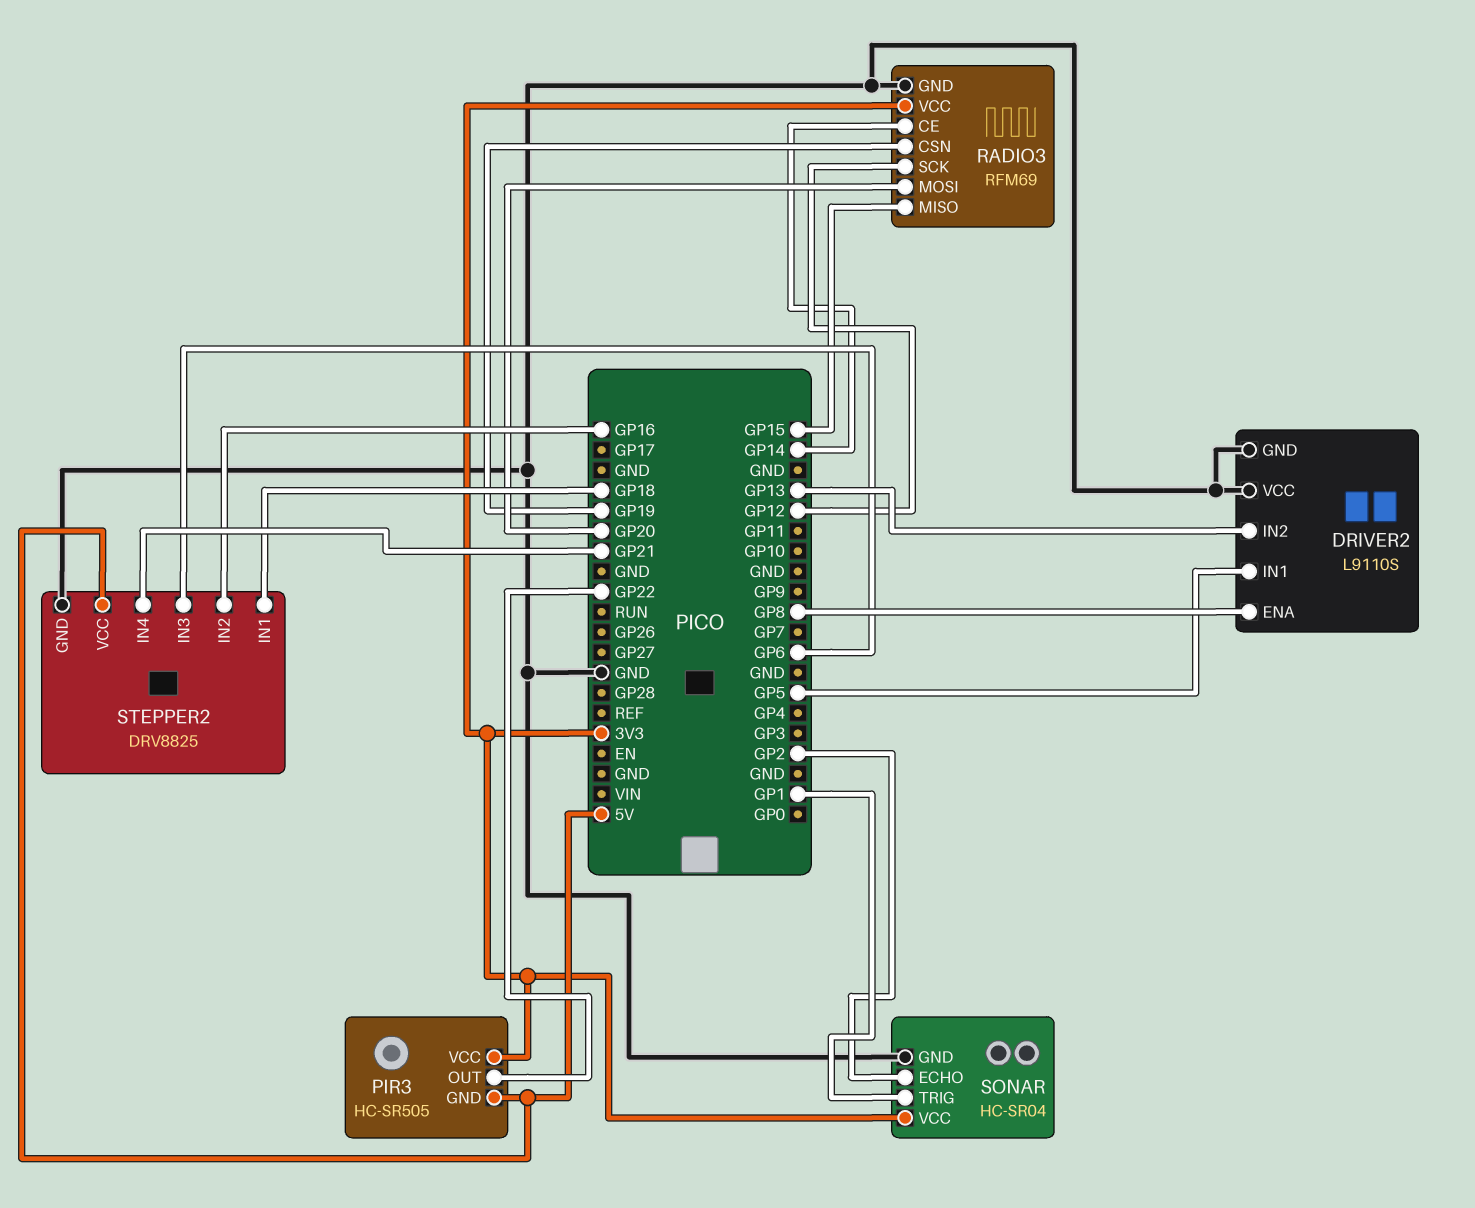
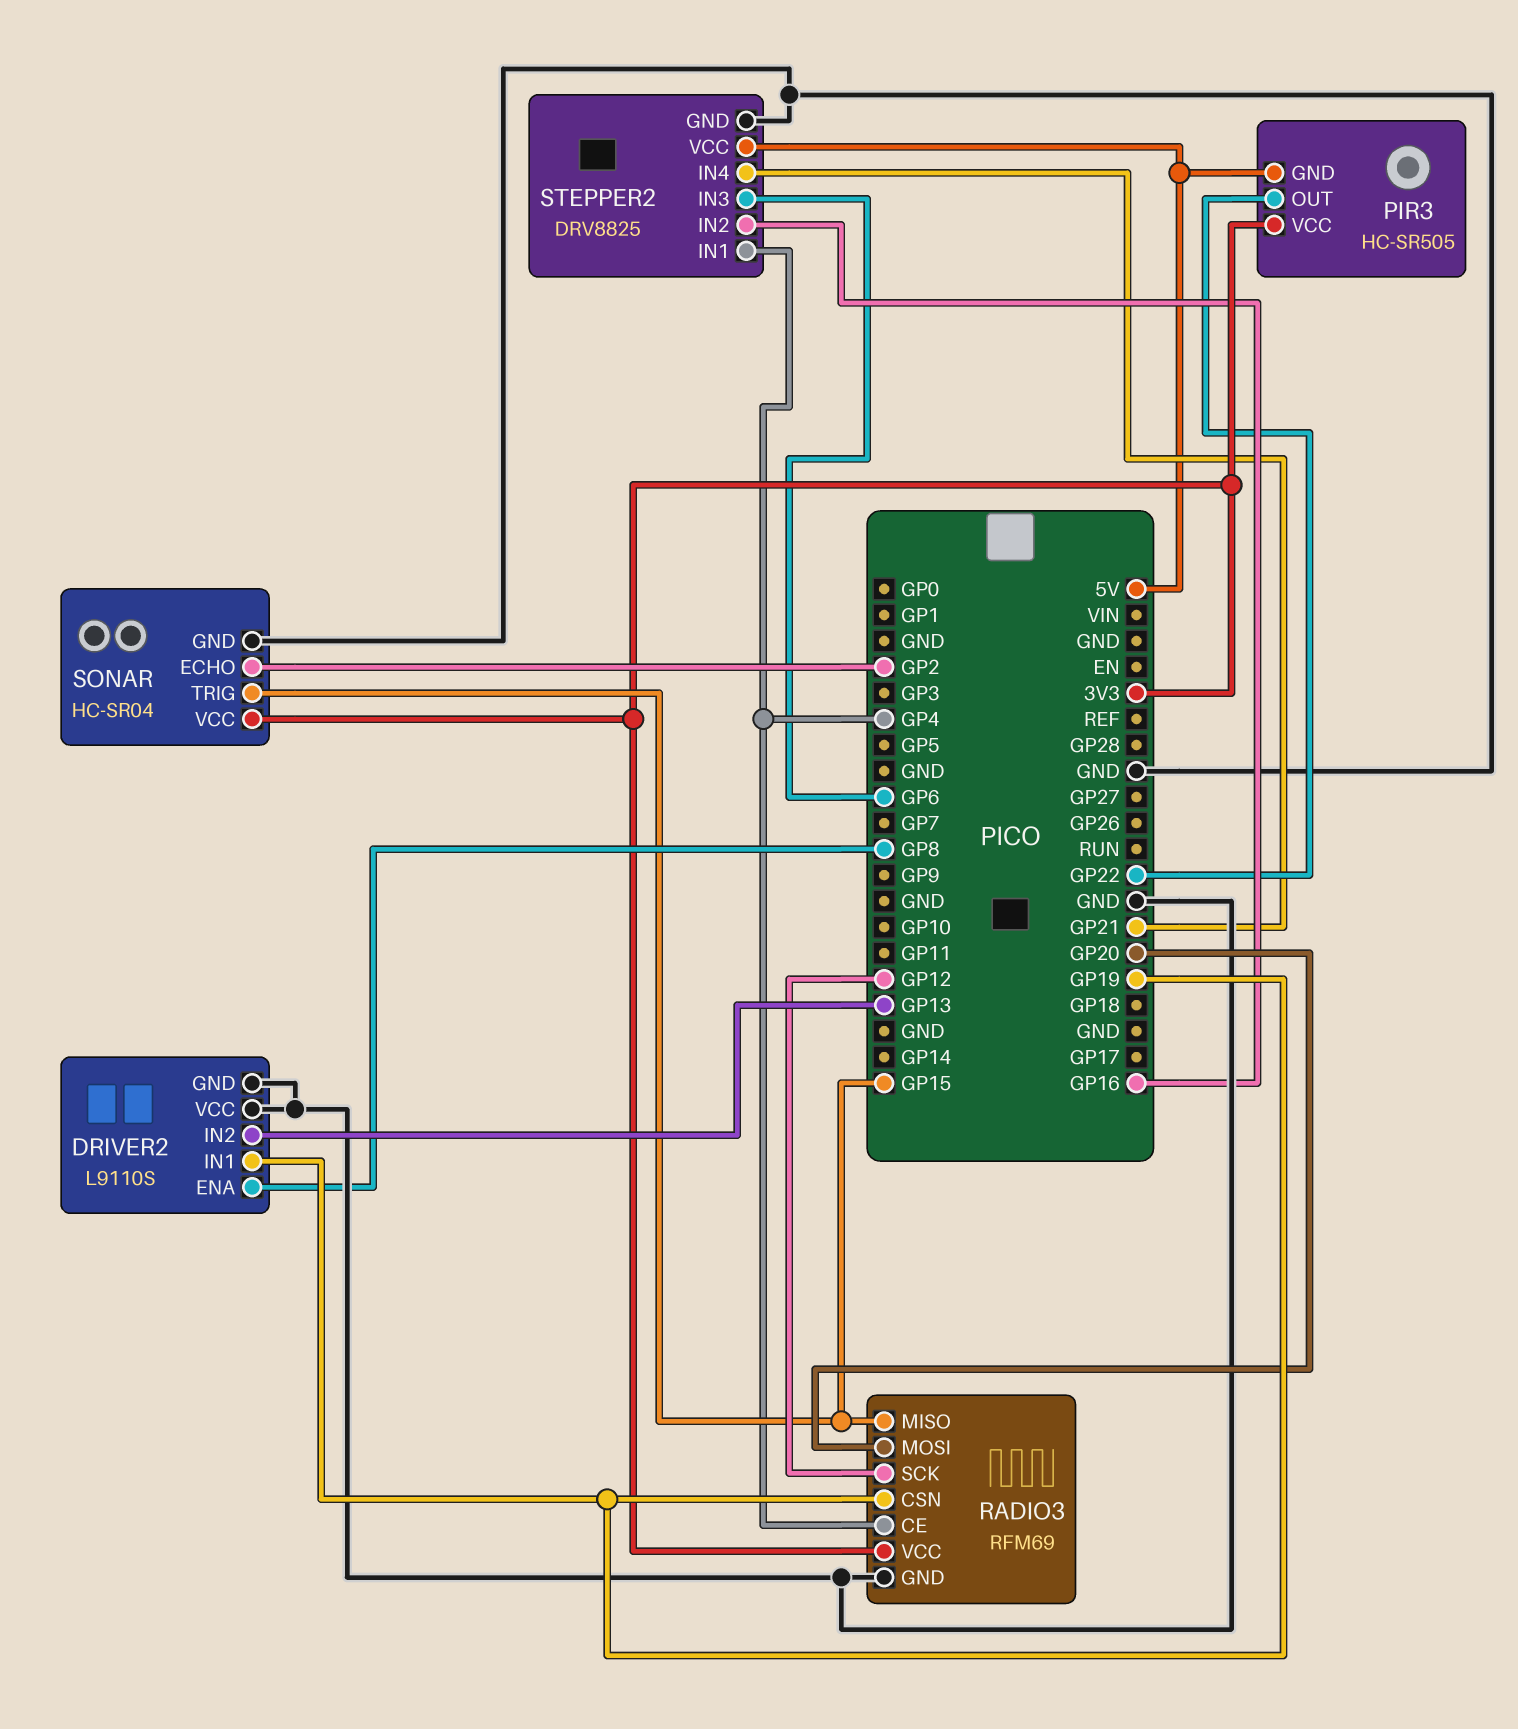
DRIVER2 pin IN1: GP5 -> GP19
RADIO3 pin CE: GP14 -> GP4
SONAR pin TRIG: GP1 -> GP15
STEPPER2 pin IN1: GP18 -> GP4

